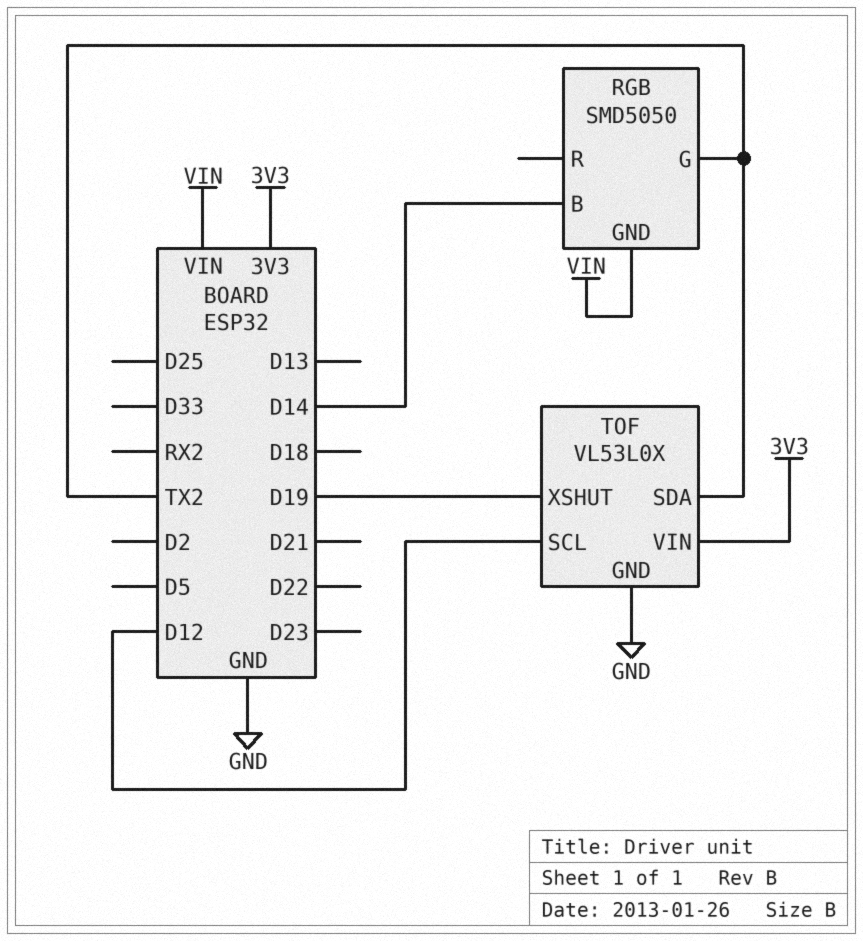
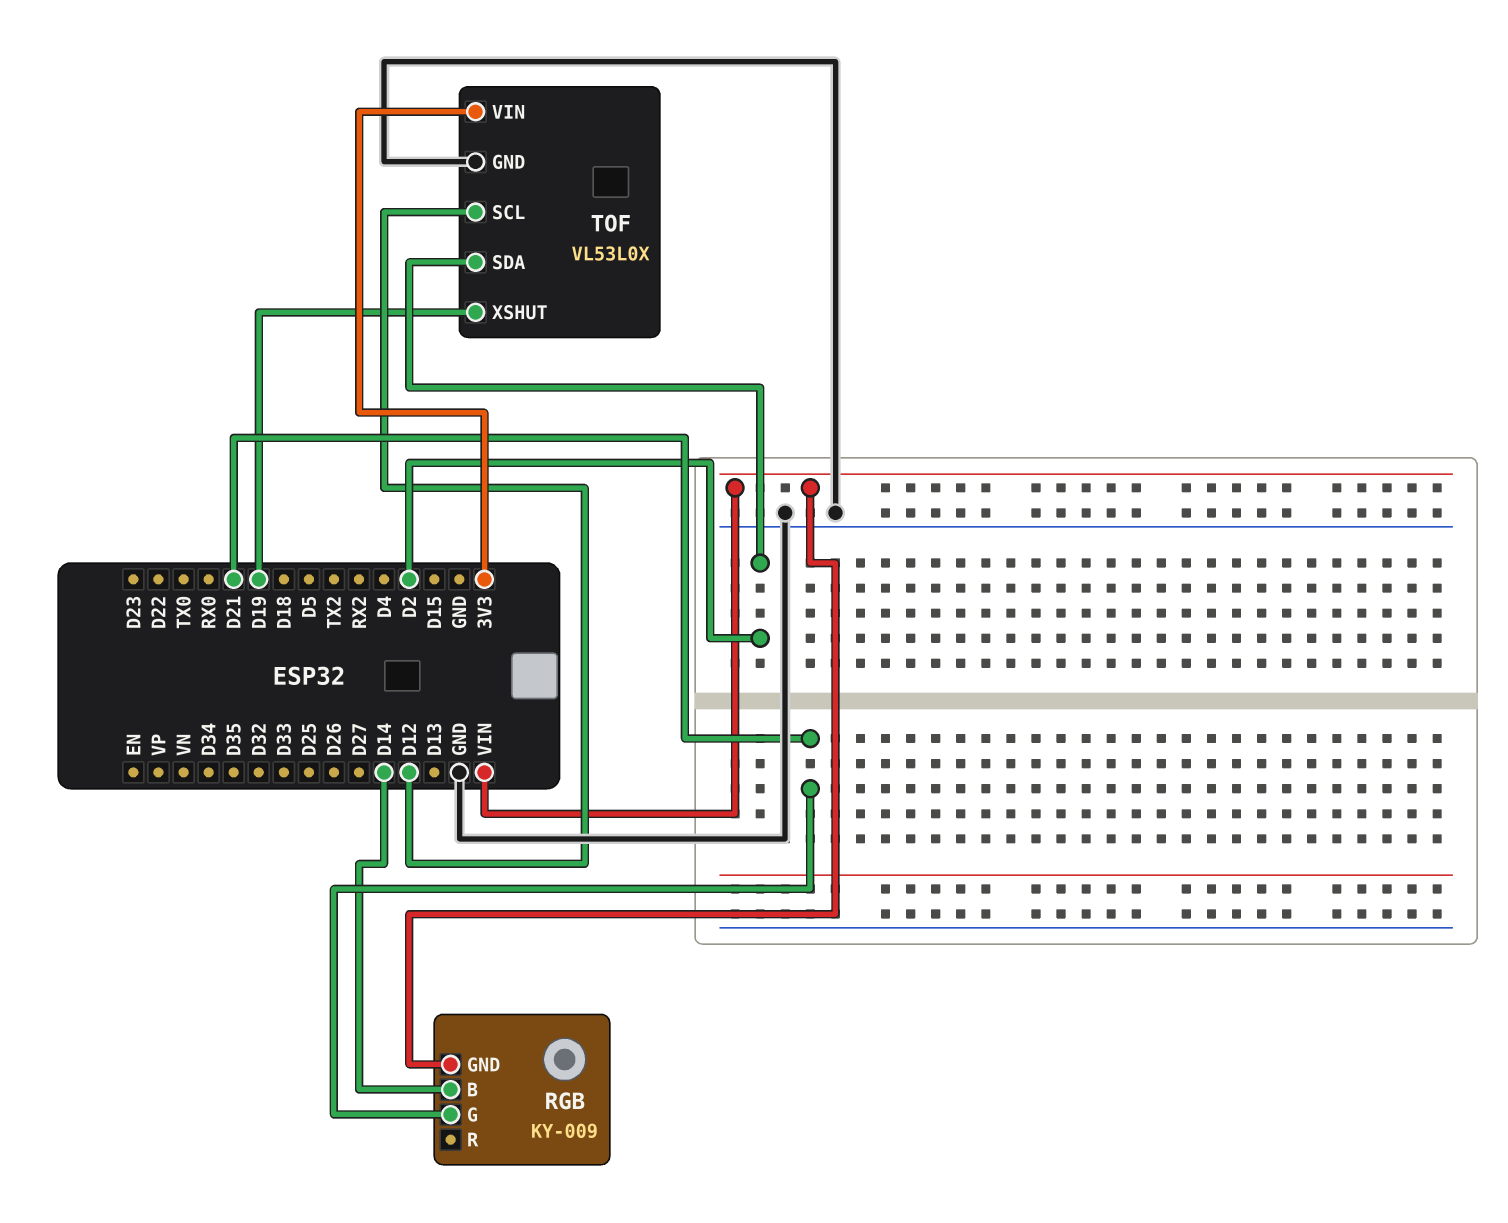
RGB: SMD5050 -> KY-009
RGB pin G: TX2 -> D21
TOF pin SDA: TX2 -> D2

